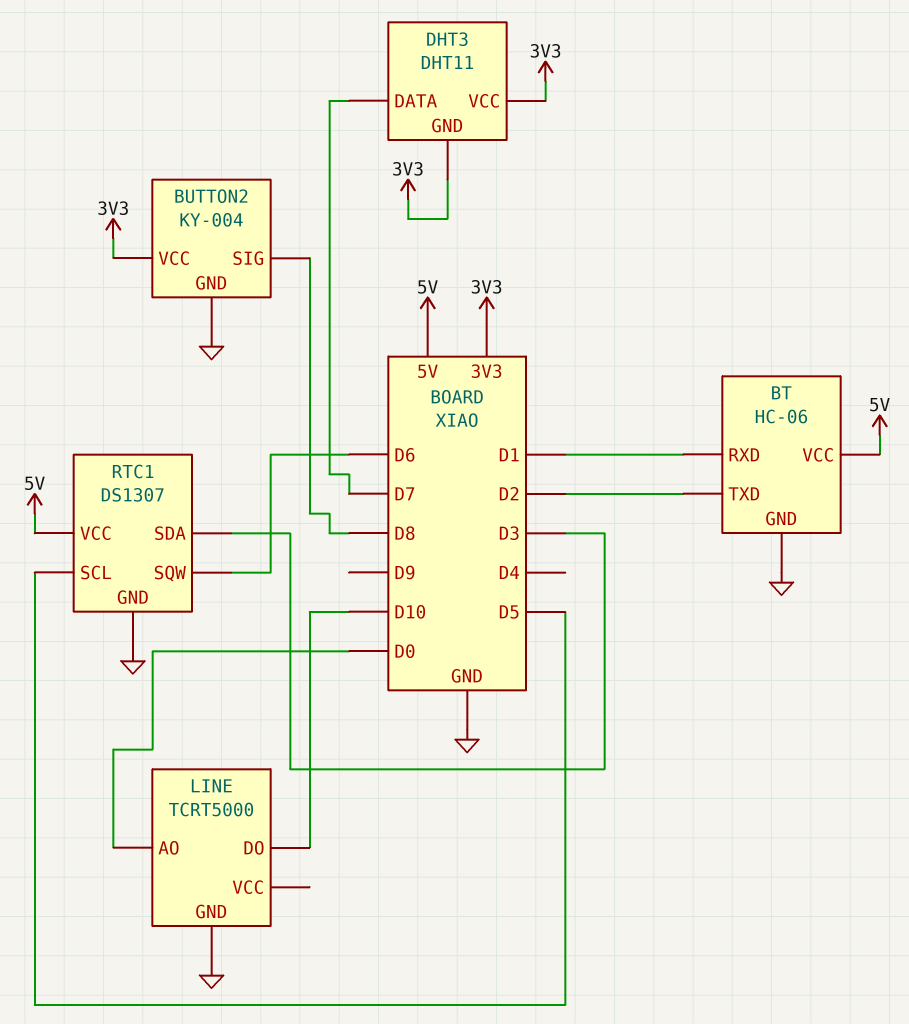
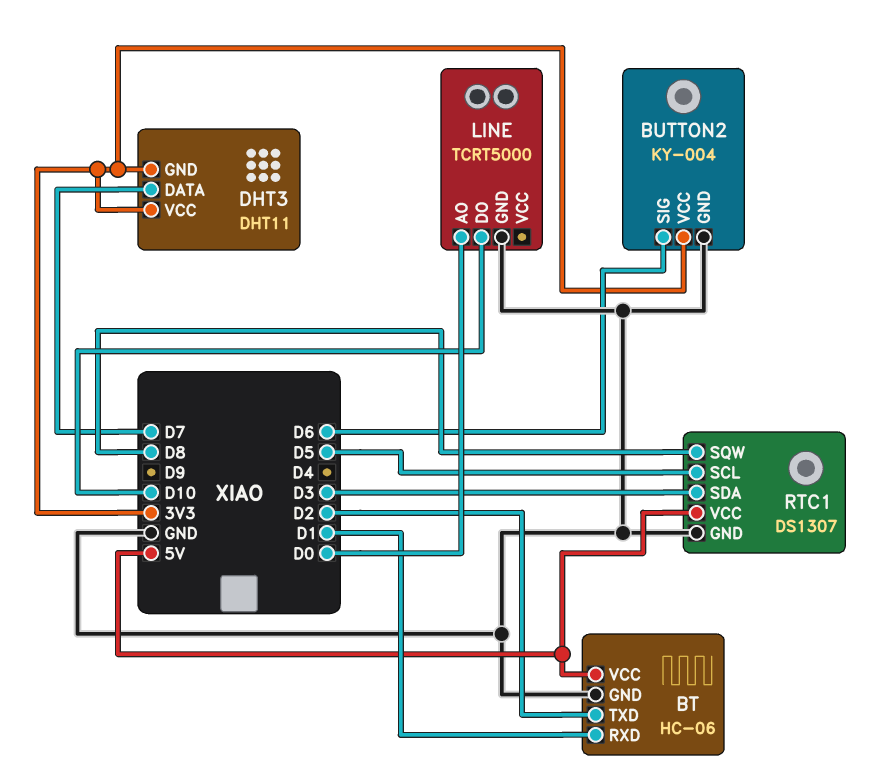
BUTTON2 pin SIG: D8 -> D6
RTC1 pin SQW: D6 -> D8

